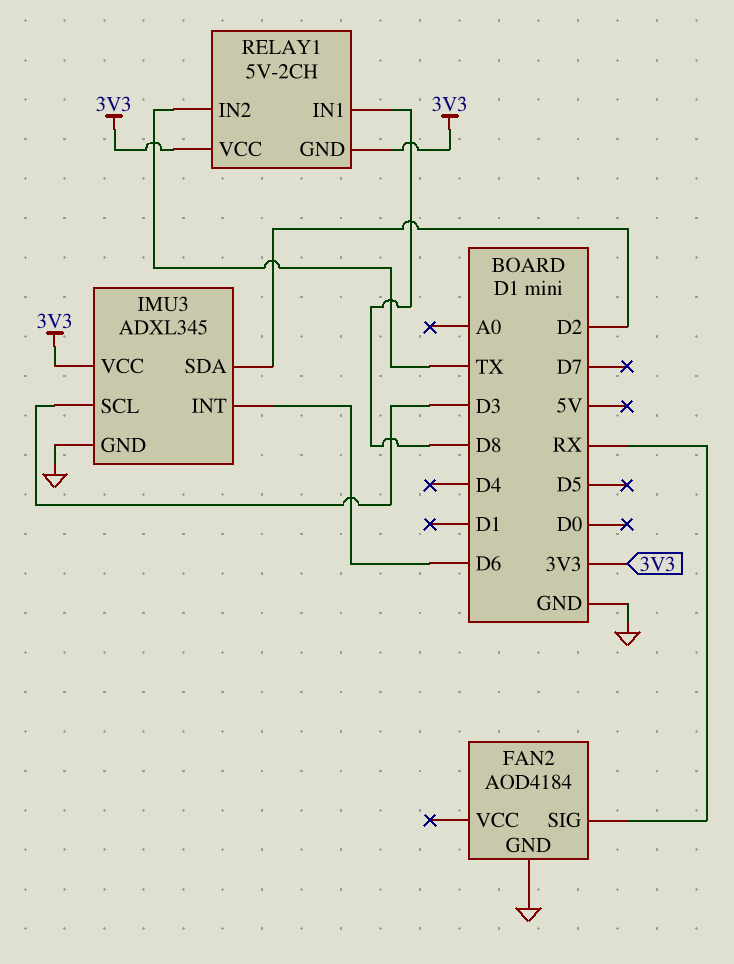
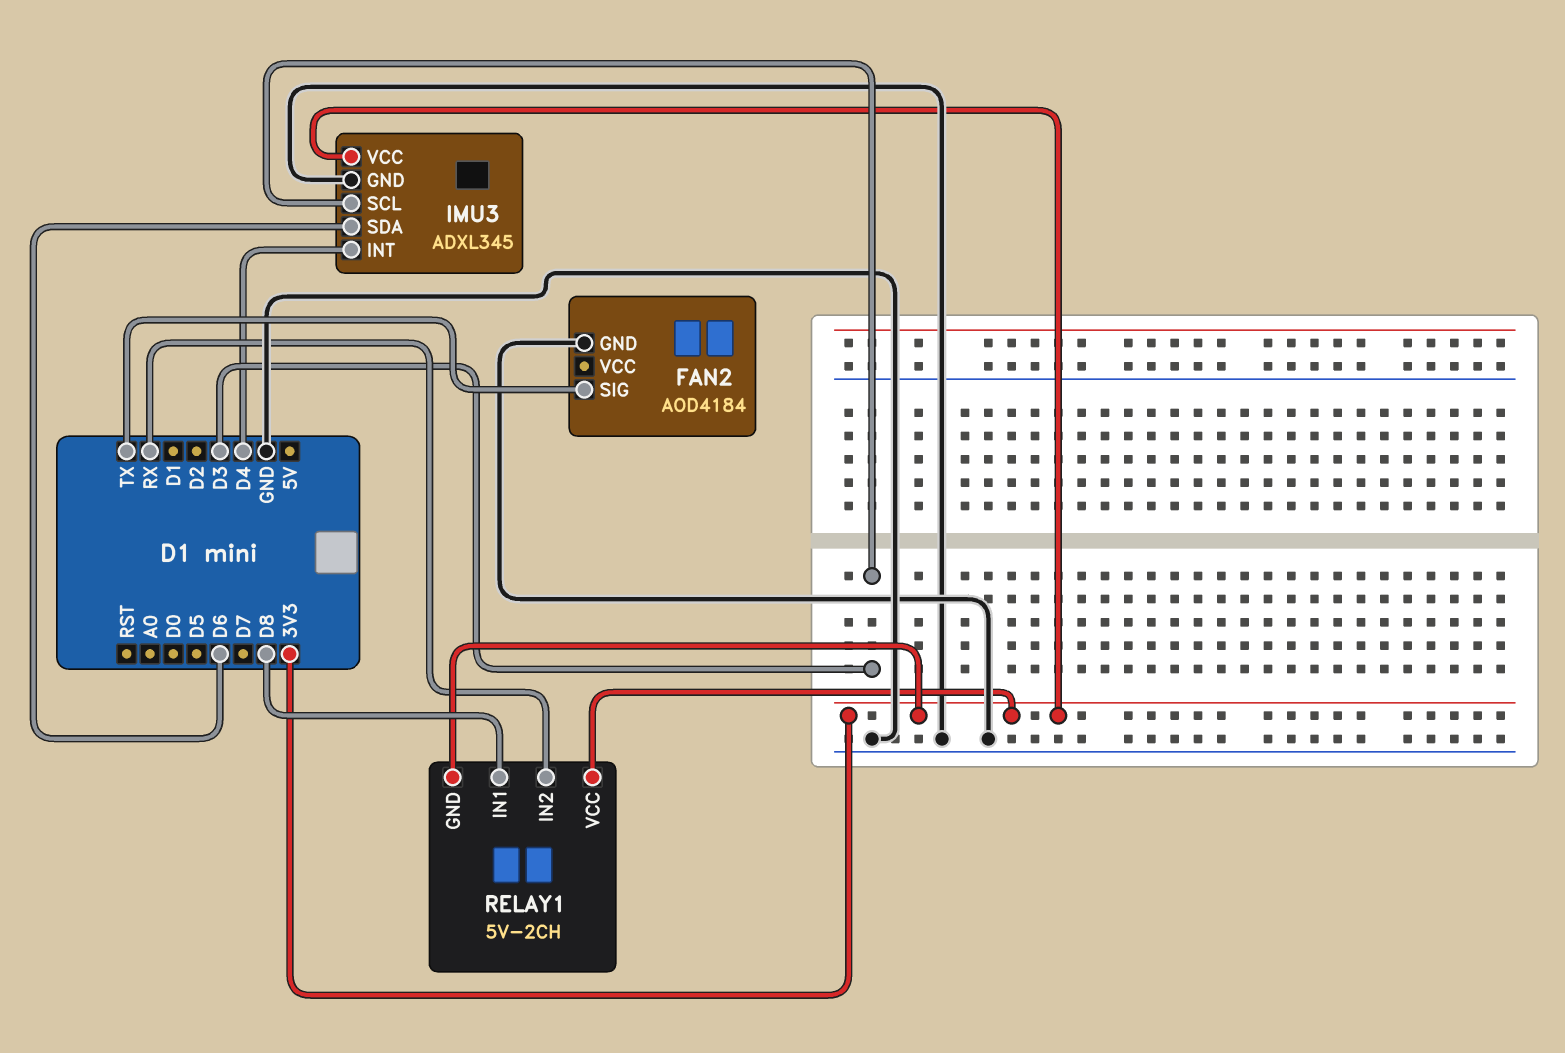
FAN2 pin SIG: RX -> TX
IMU3 pin INT: D6 -> D4
IMU3 pin SDA: D2 -> D6
RELAY1 pin IN2: TX -> RX

